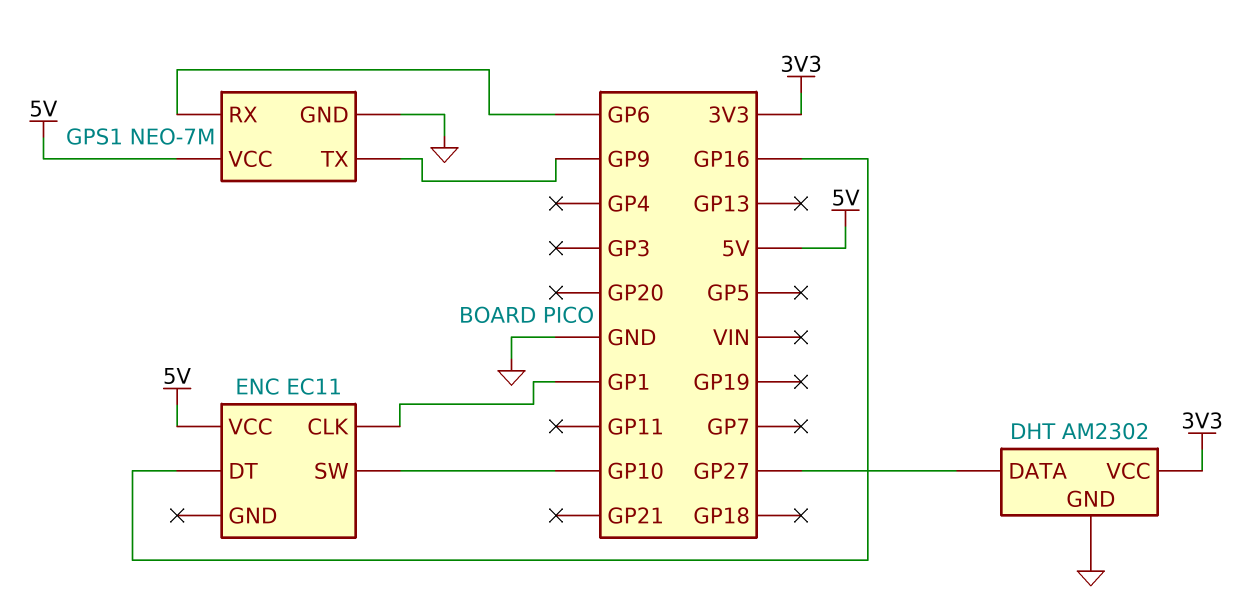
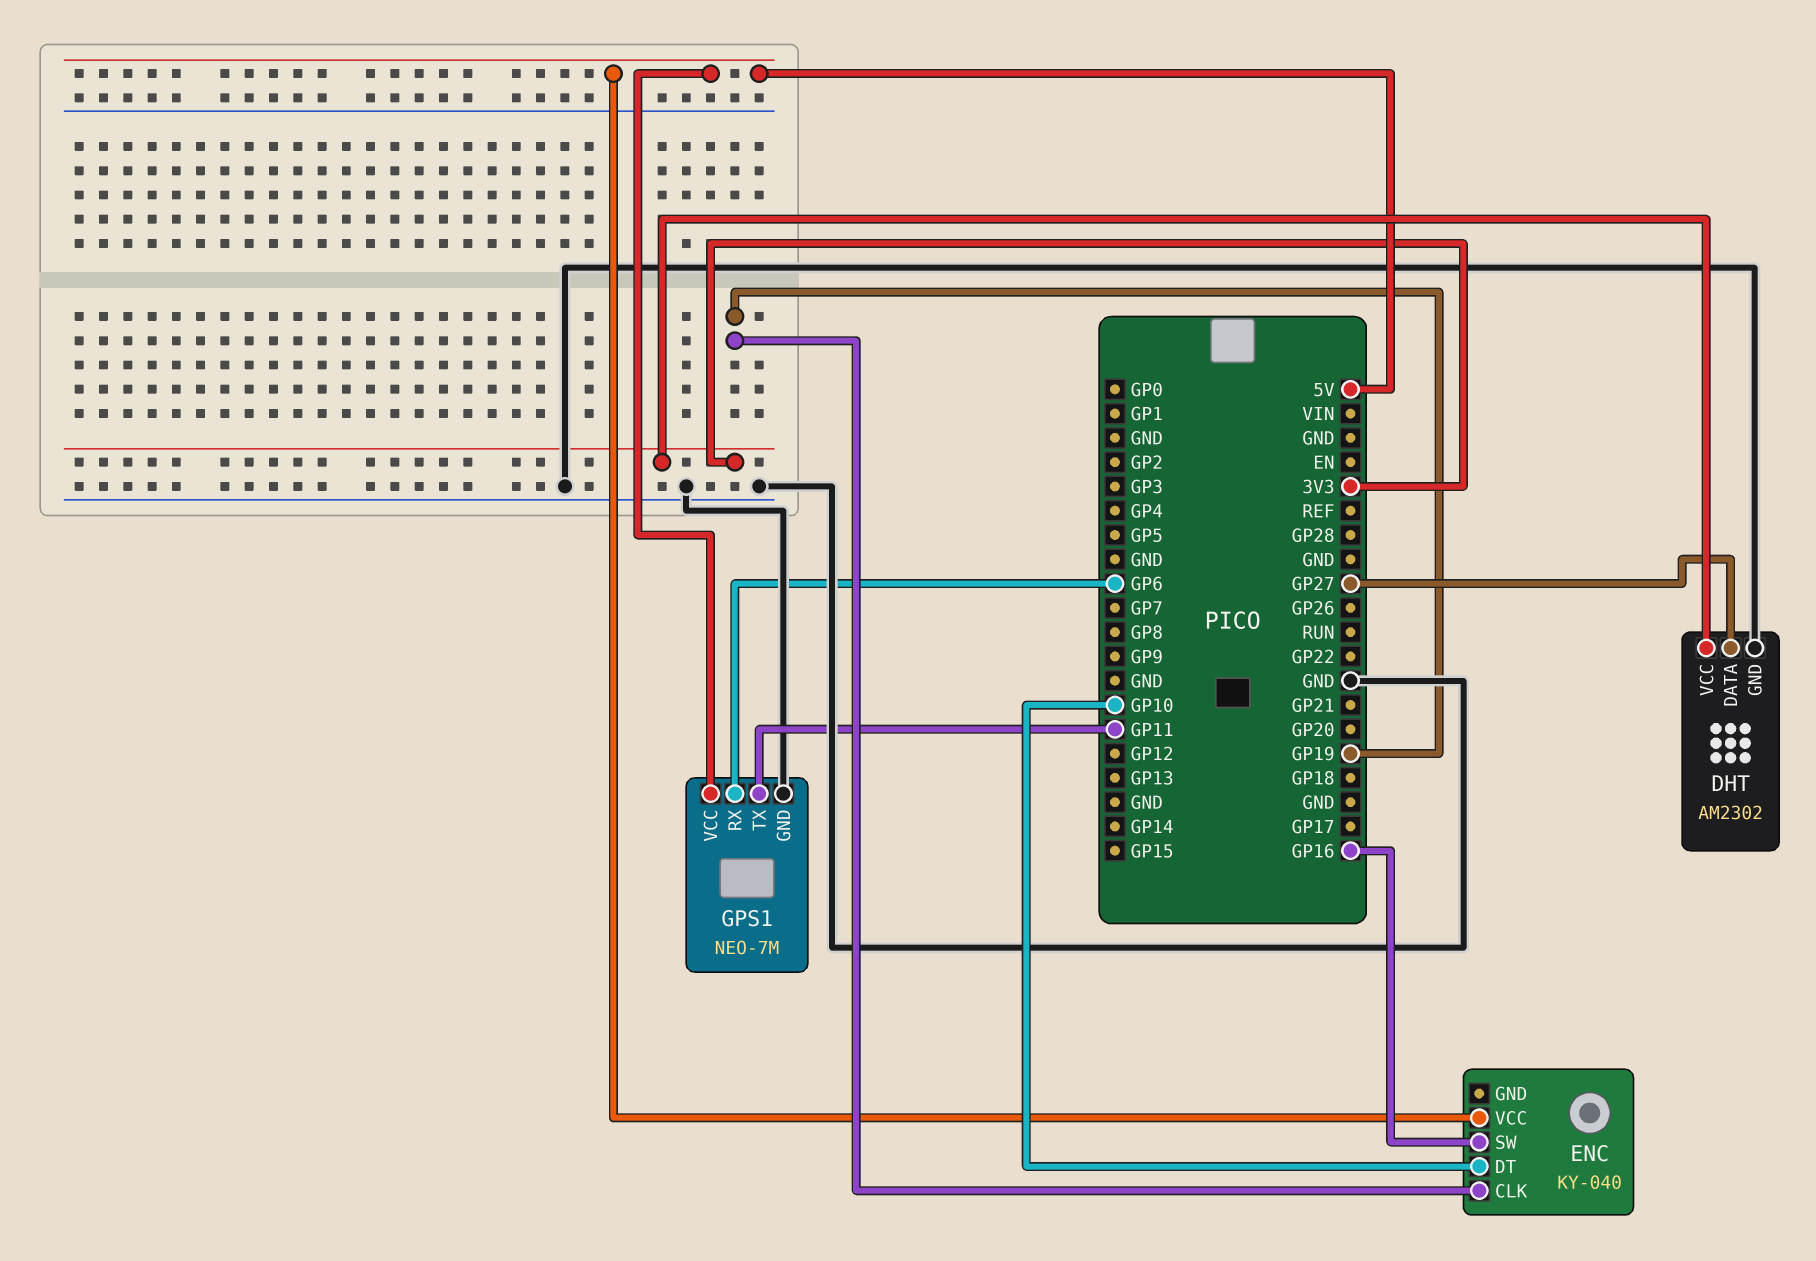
ENC: EC11 -> KY-040
ENC pin CLK: GP1 -> GP19
ENC pin DT: GP16 -> GP10
ENC pin SW: GP10 -> GP16
GPS1 pin TX: GP9 -> GP11

